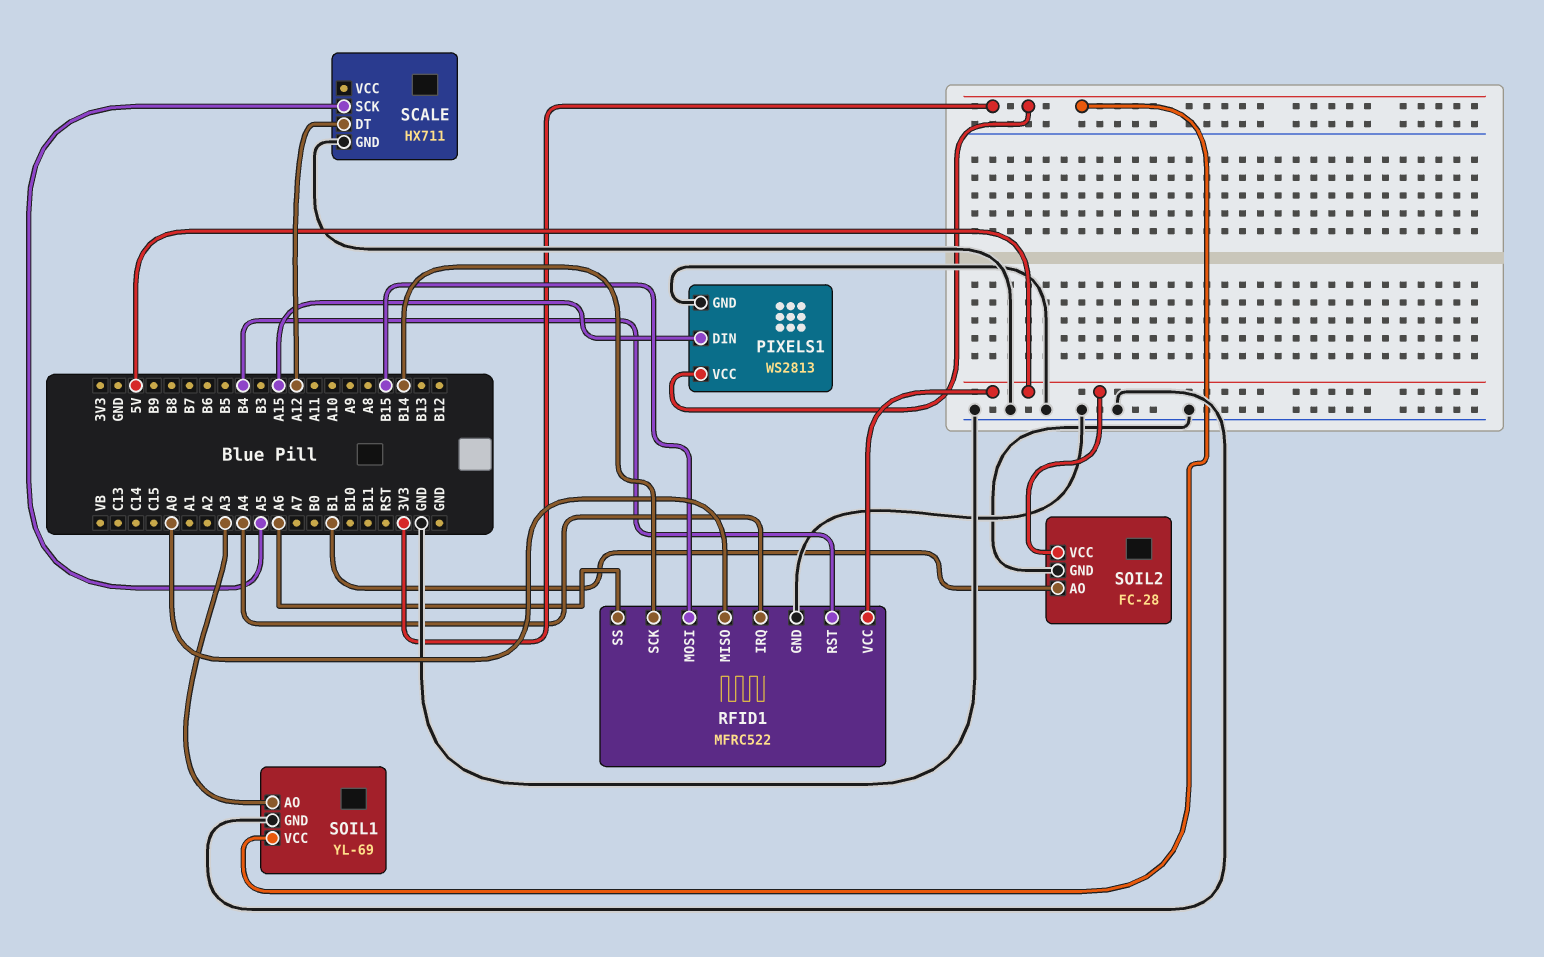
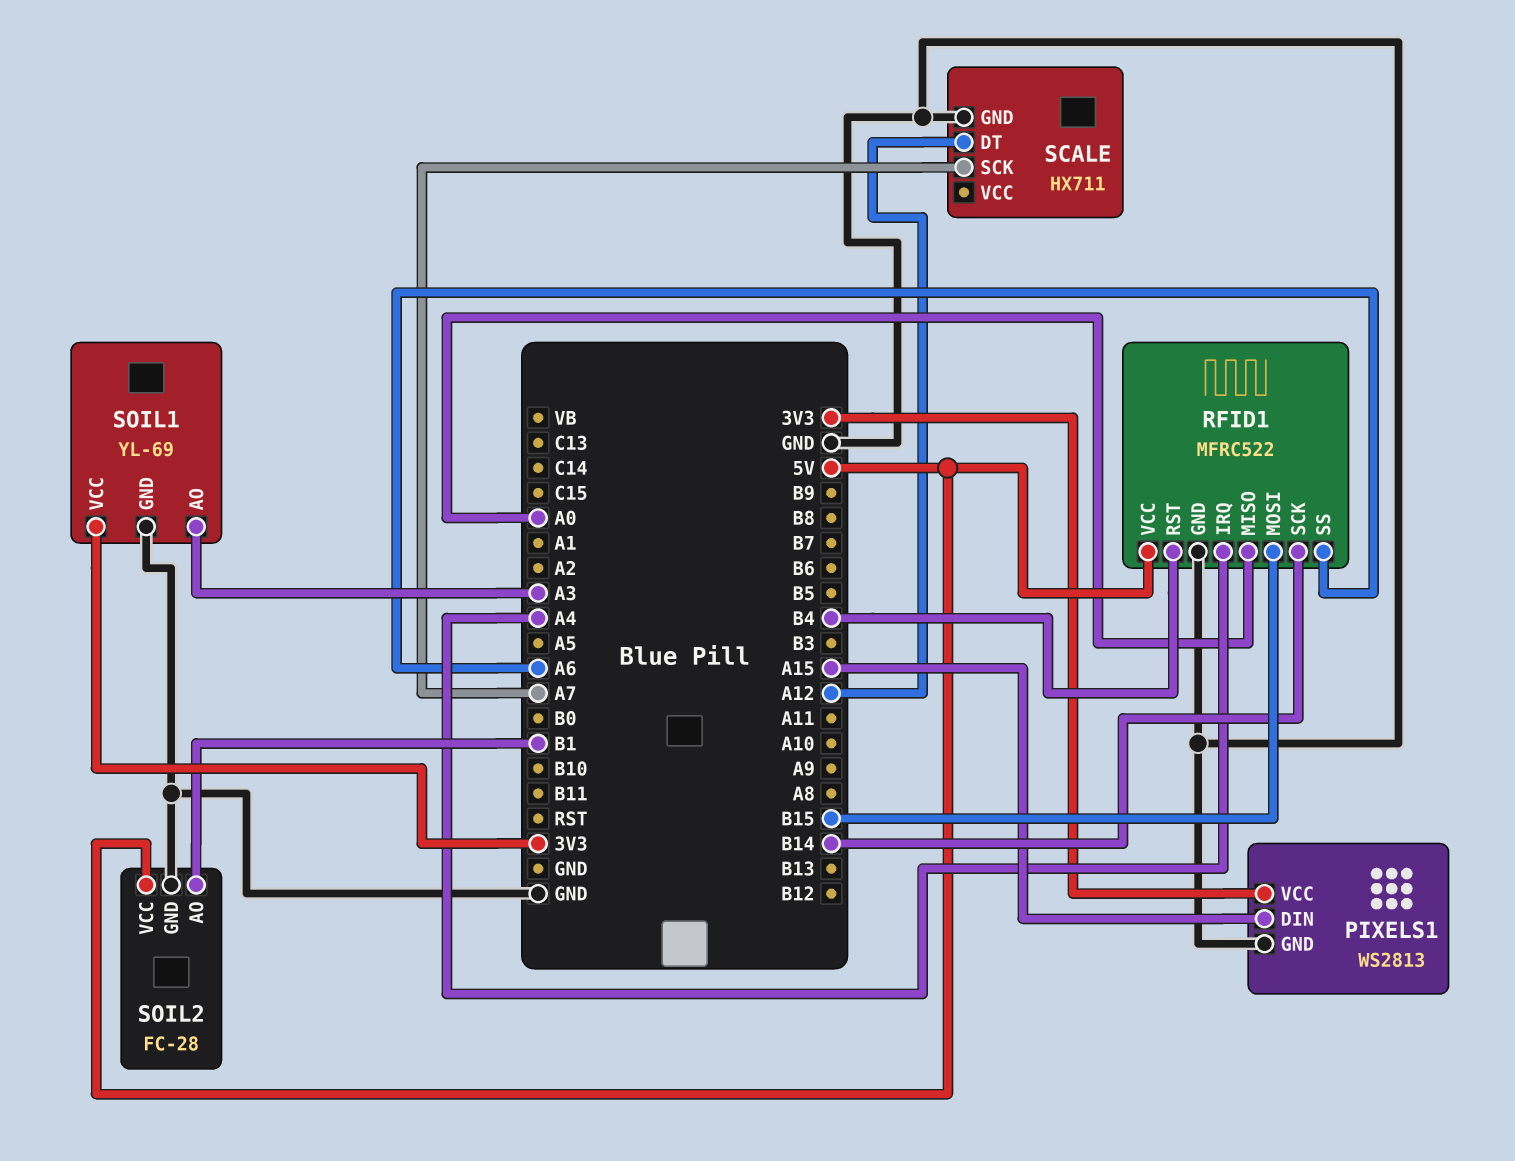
SCALE pin SCK: A5 -> A7

